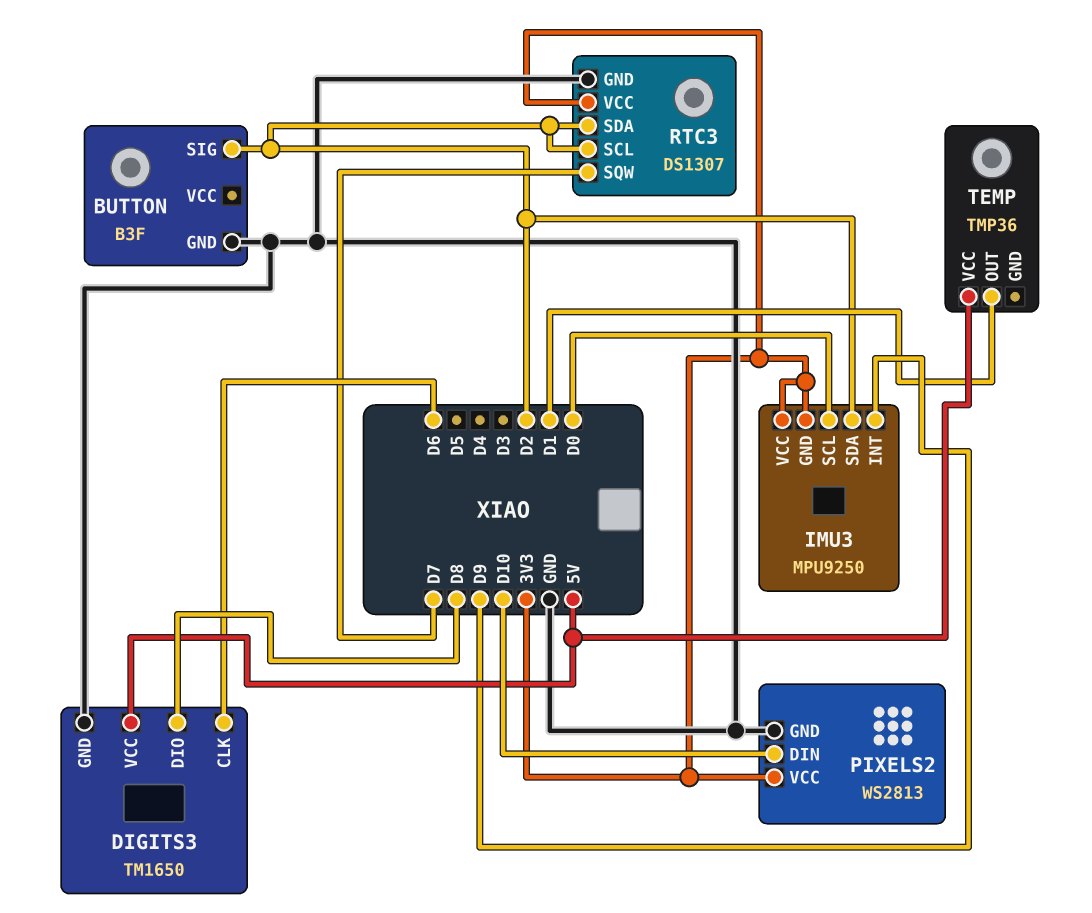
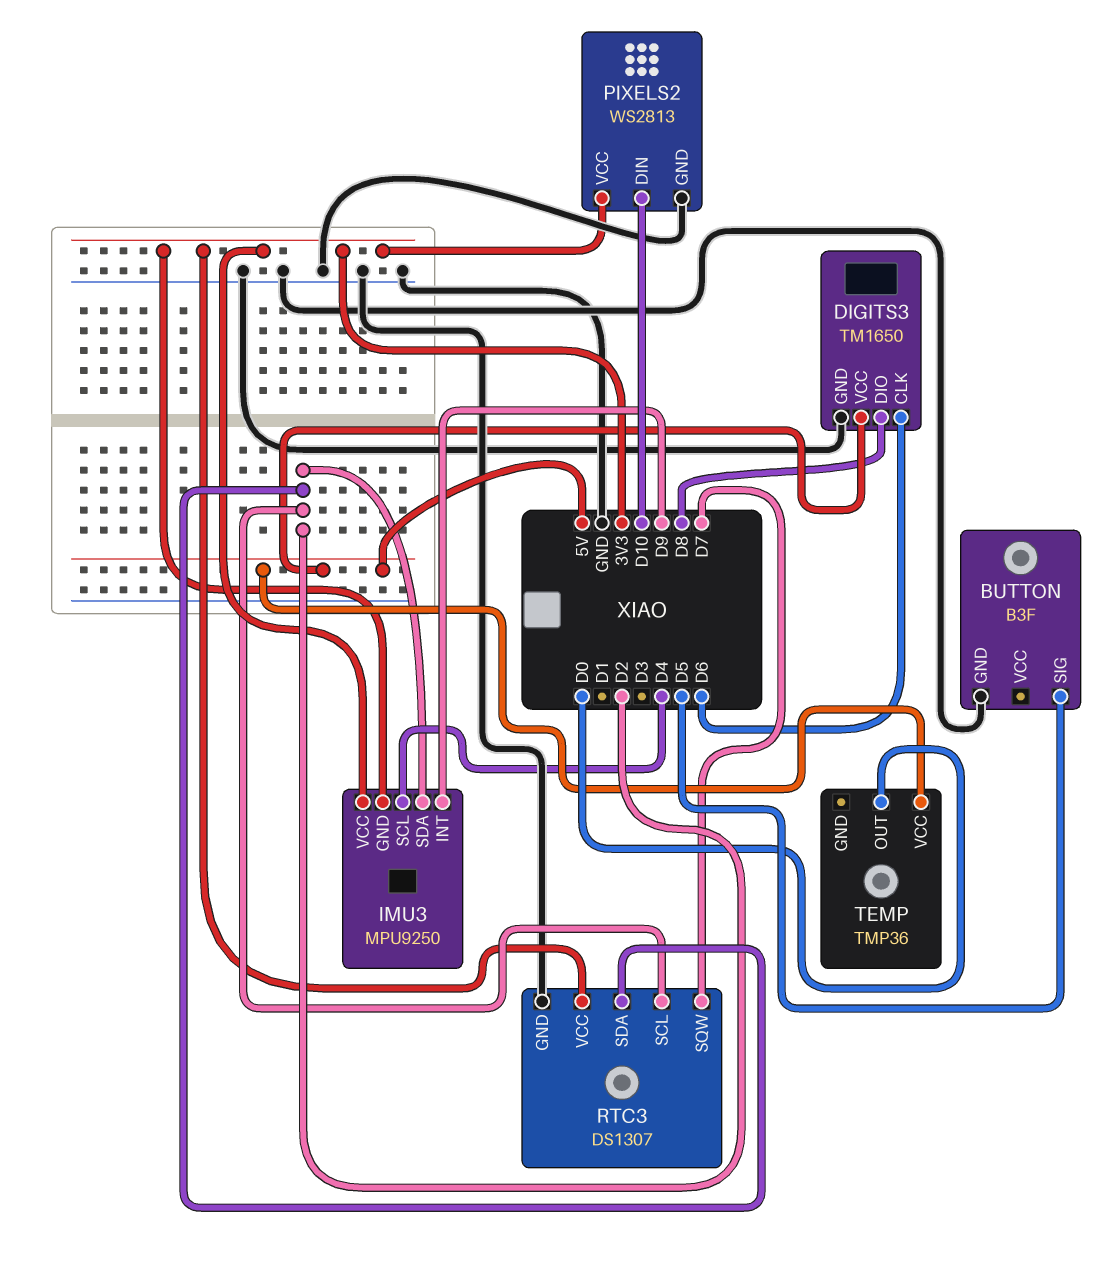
BUTTON pin SIG: D2 -> D5
IMU3 pin SCL: D0 -> D4
TEMP pin OUT: D1 -> D0

